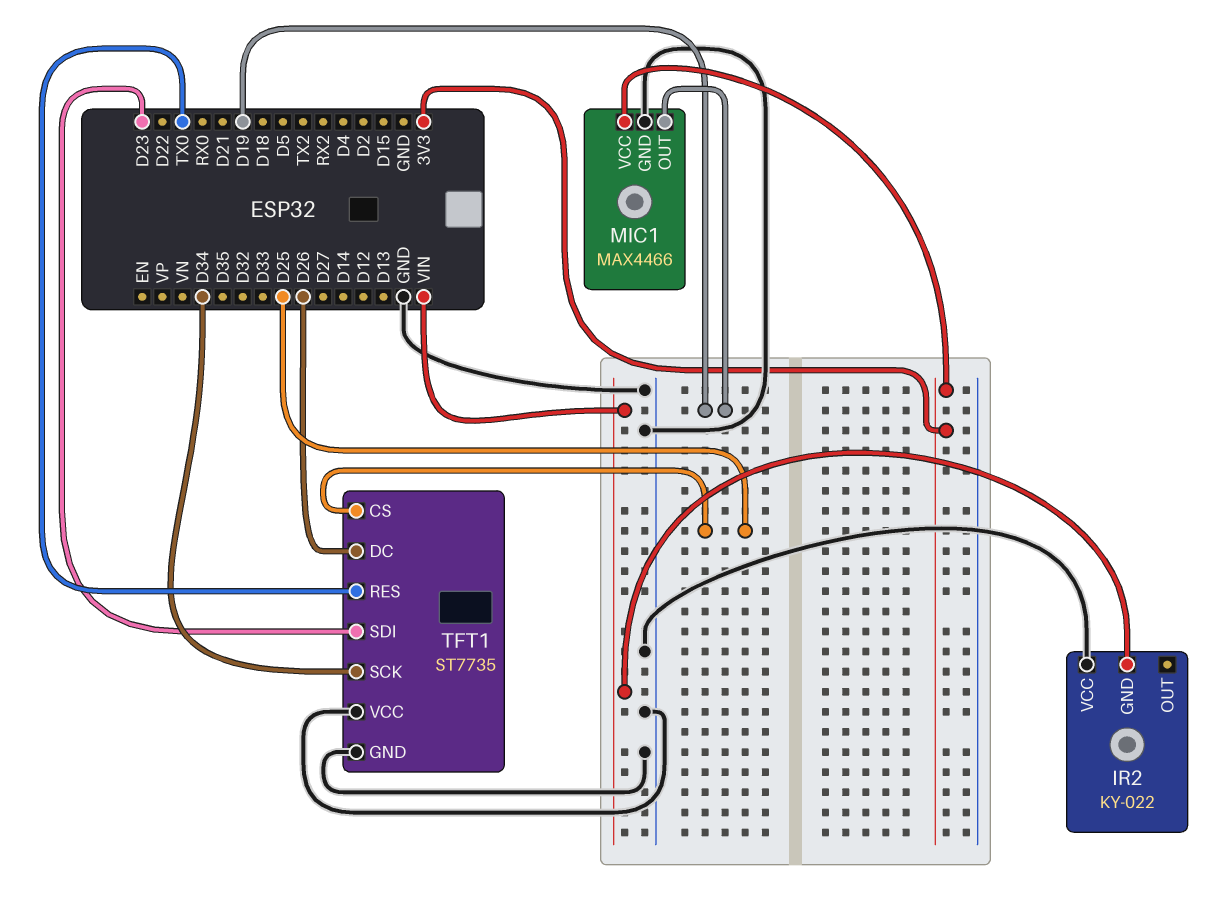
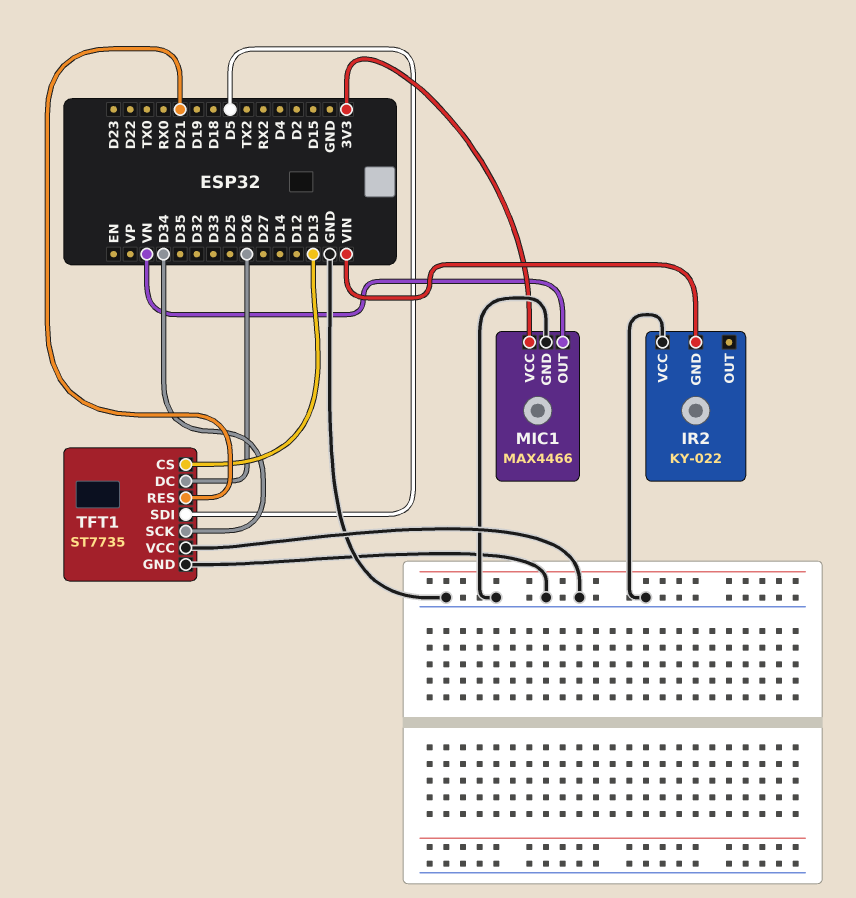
MIC1 pin OUT: D19 -> VN
TFT1 pin CS: D25 -> D13
TFT1 pin RES: TX0 -> D21
TFT1 pin SDI: D23 -> D5

